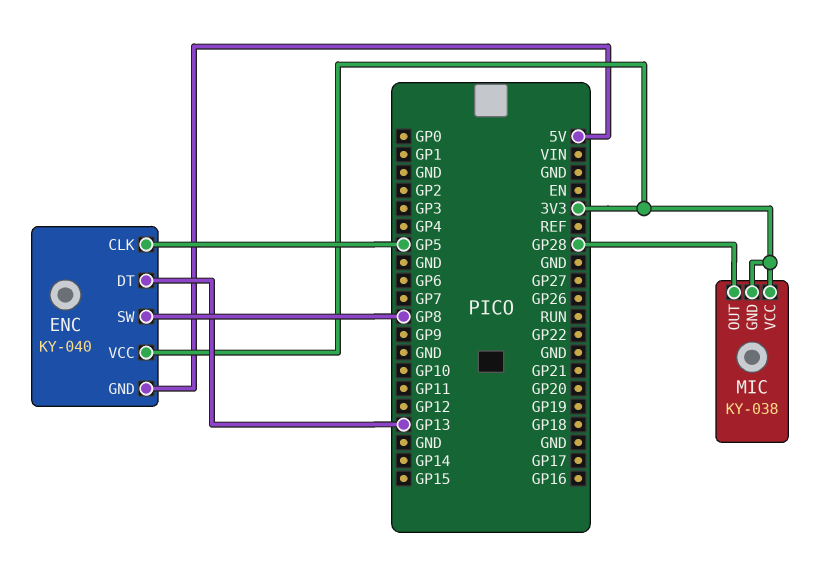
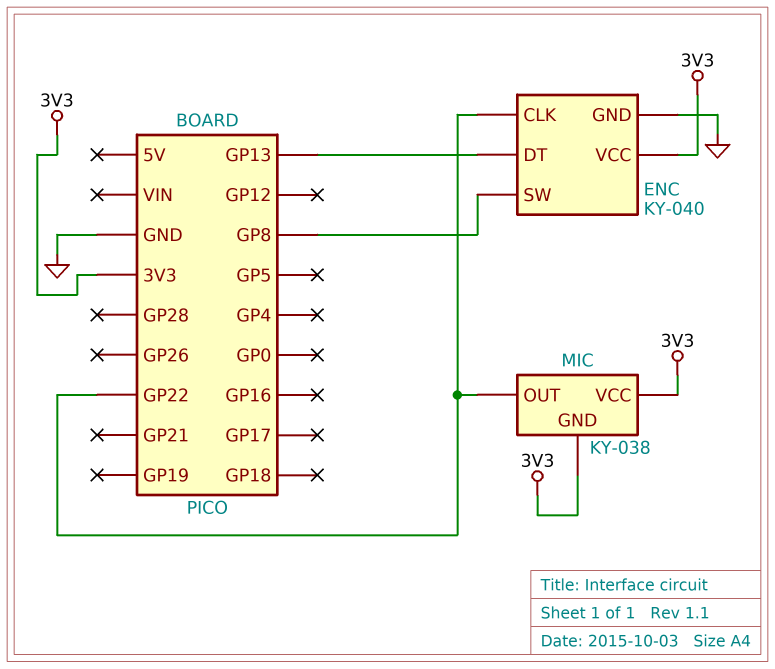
ENC pin CLK: GP5 -> GP22
ENC pin GND: 5V -> GND
MIC pin OUT: GP28 -> GP22

